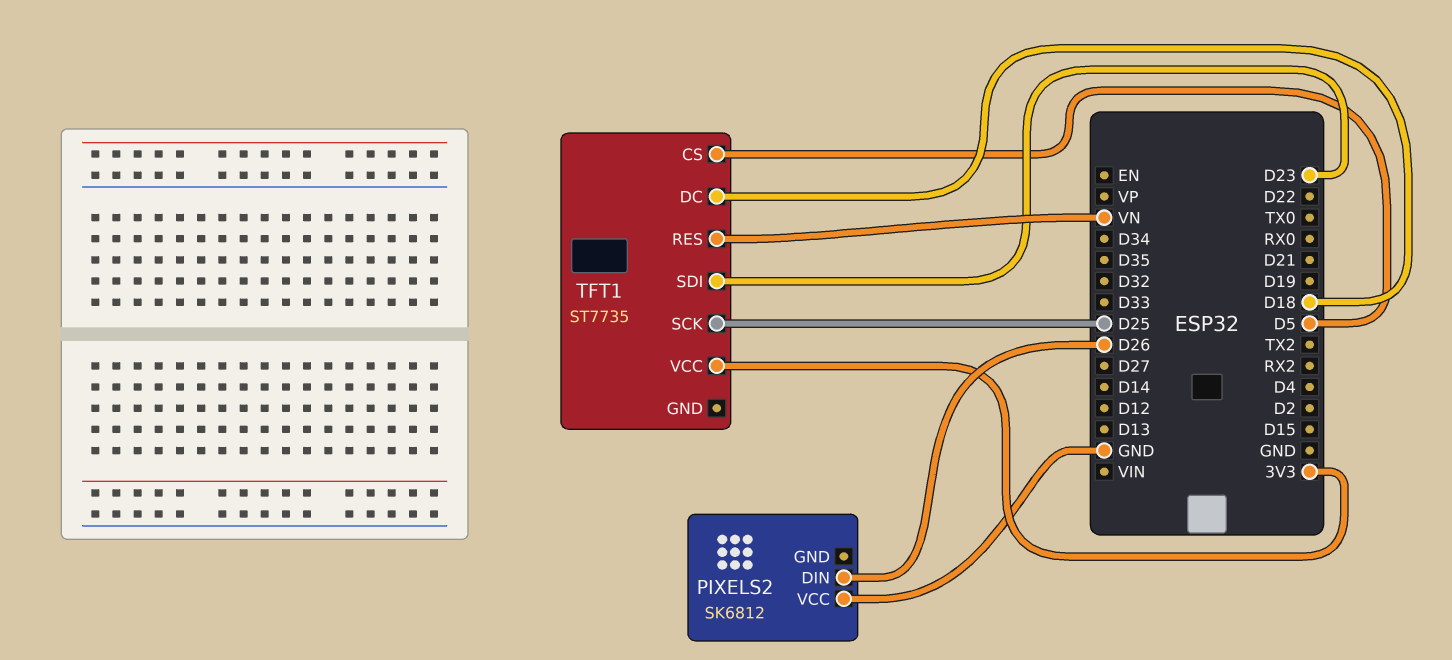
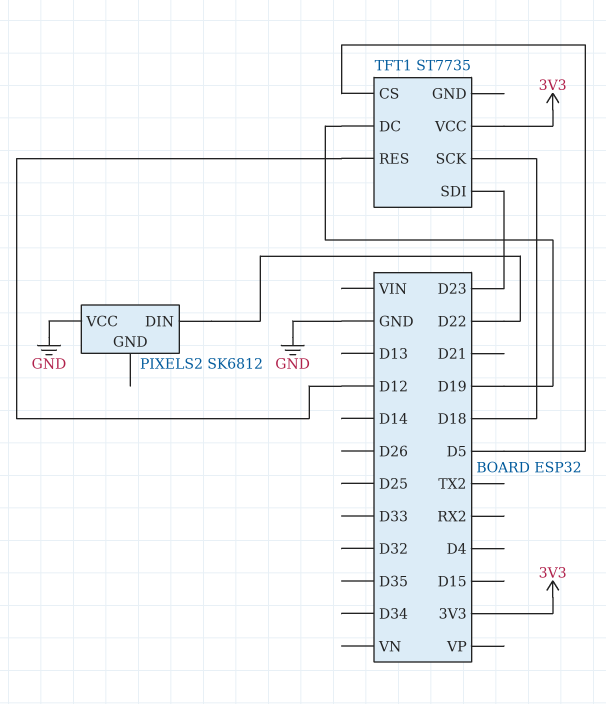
PIXELS2 pin DIN: D26 -> D22
TFT1 pin DC: D18 -> D19
TFT1 pin RES: VN -> D12
TFT1 pin SCK: D25 -> D18

